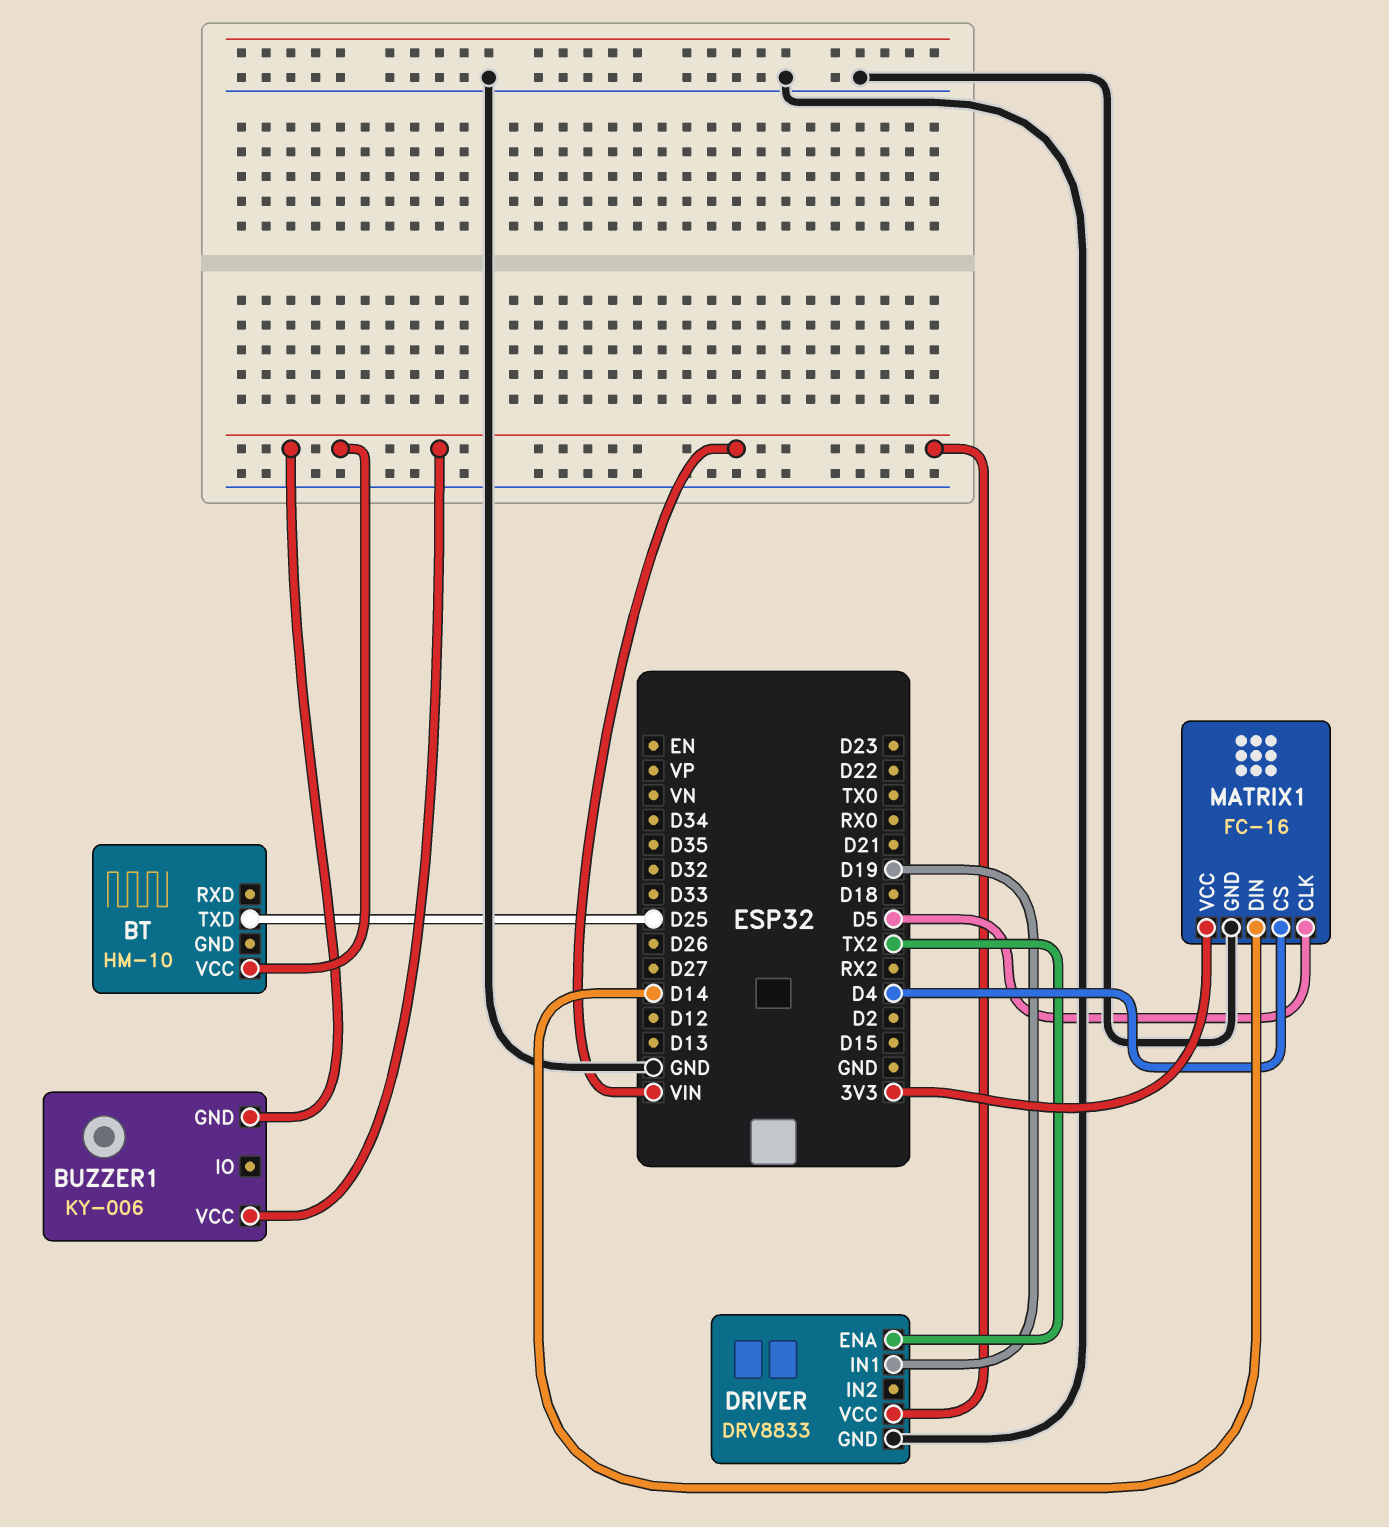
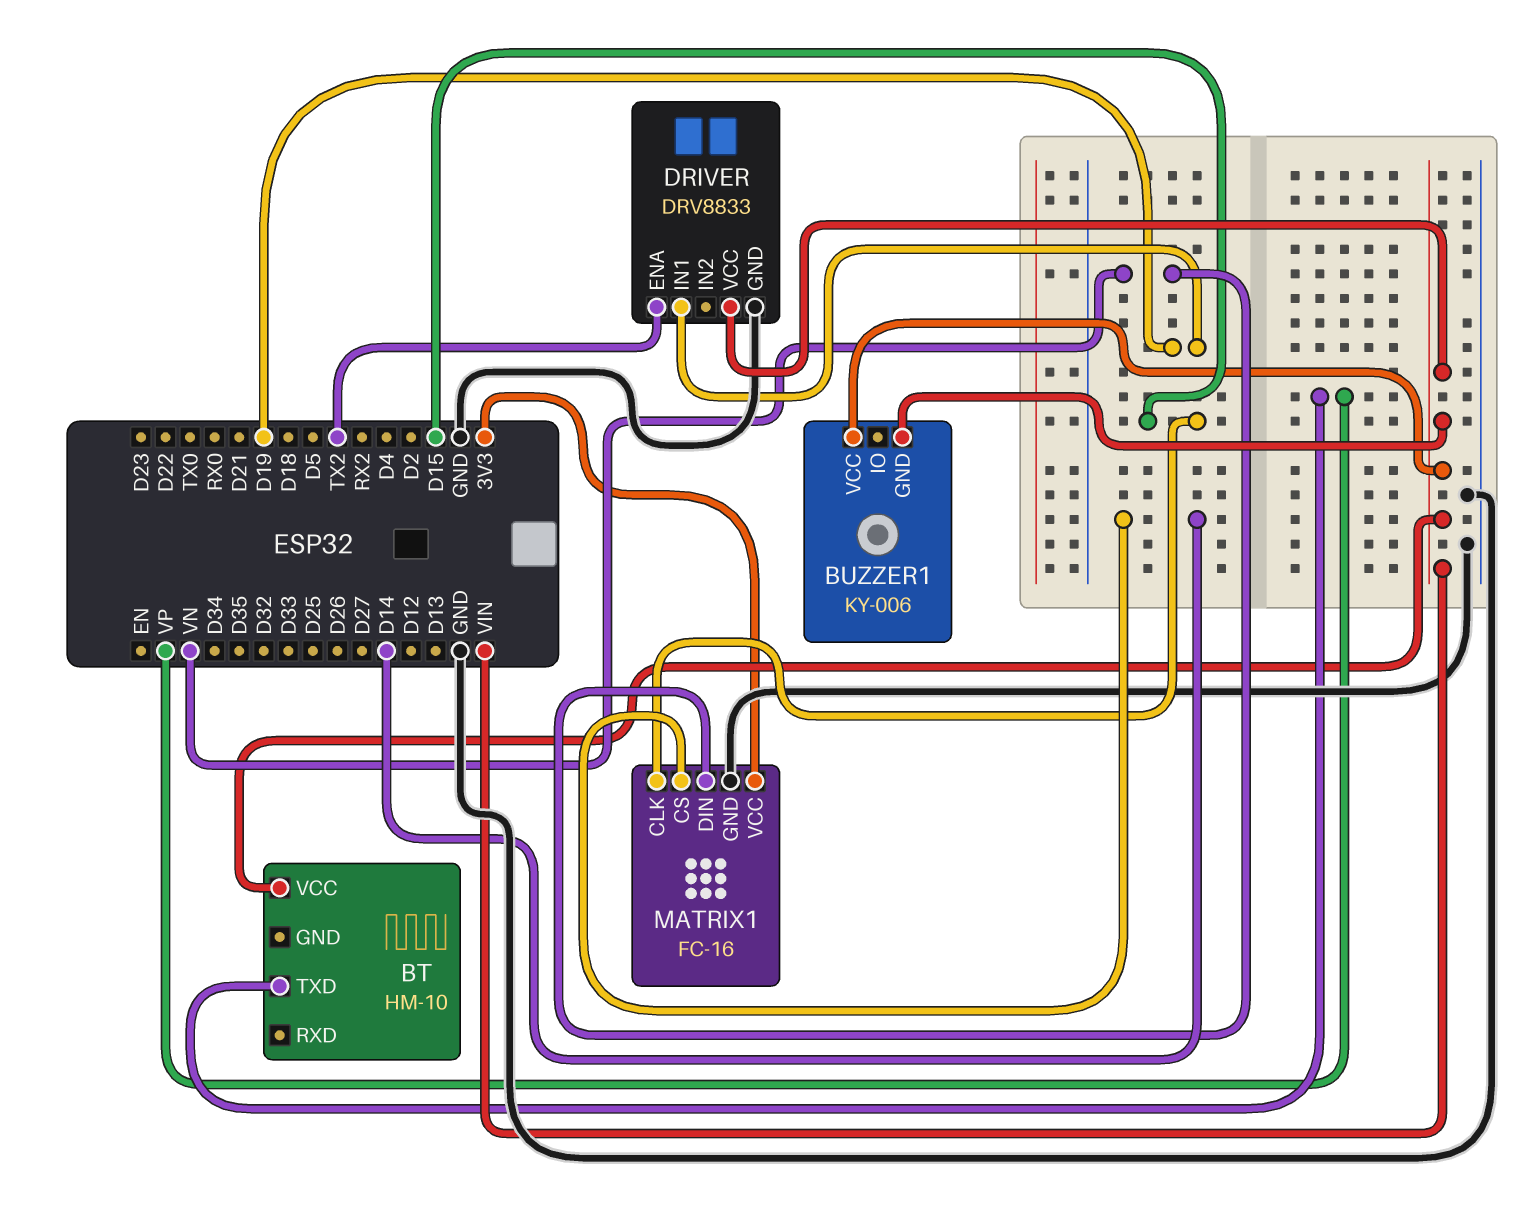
BT pin TXD: D25 -> VP
MATRIX1 pin CLK: D5 -> D15
MATRIX1 pin CS: D4 -> D14
MATRIX1 pin DIN: D14 -> VN

